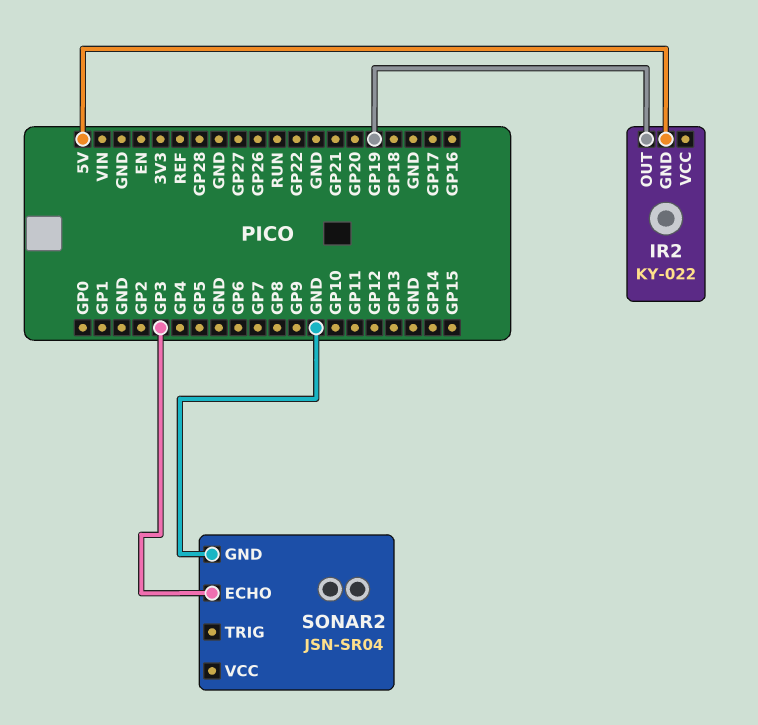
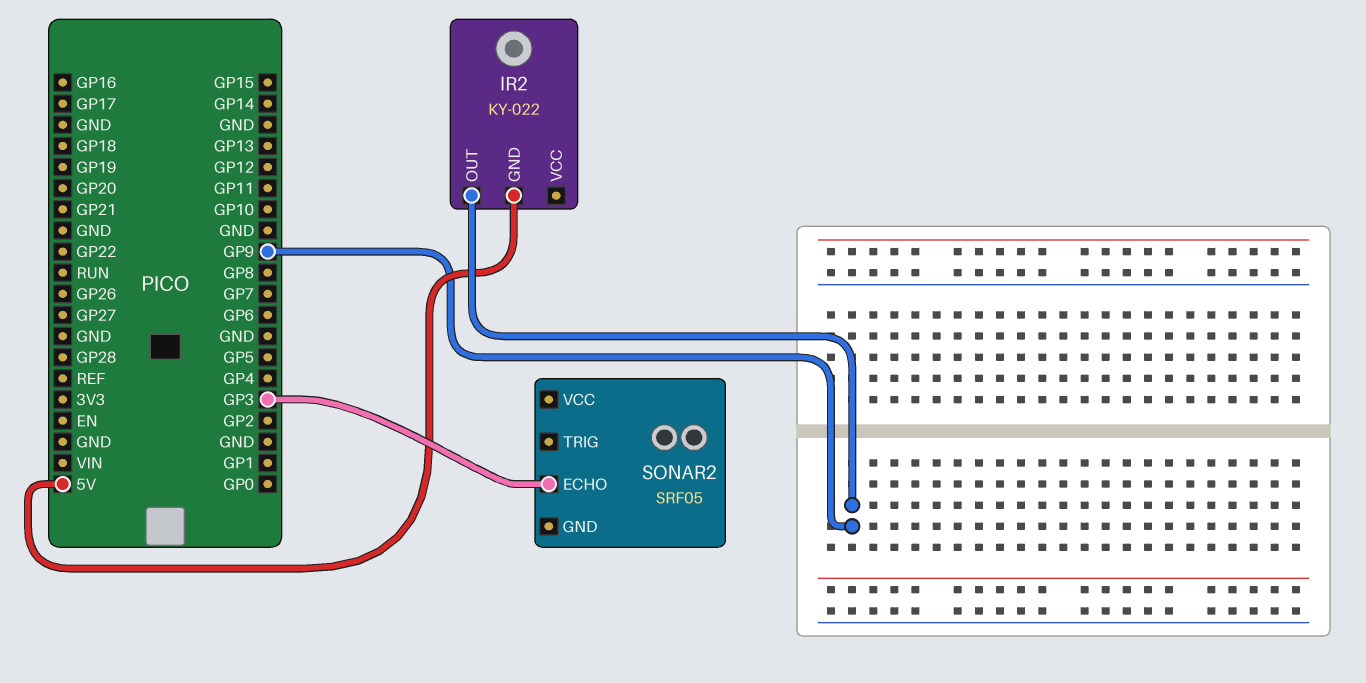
IR2 pin OUT: GP19 -> GP9
SONAR2: JSN-SR04 -> SRF05
SONAR2 pin GND: GND -> none

